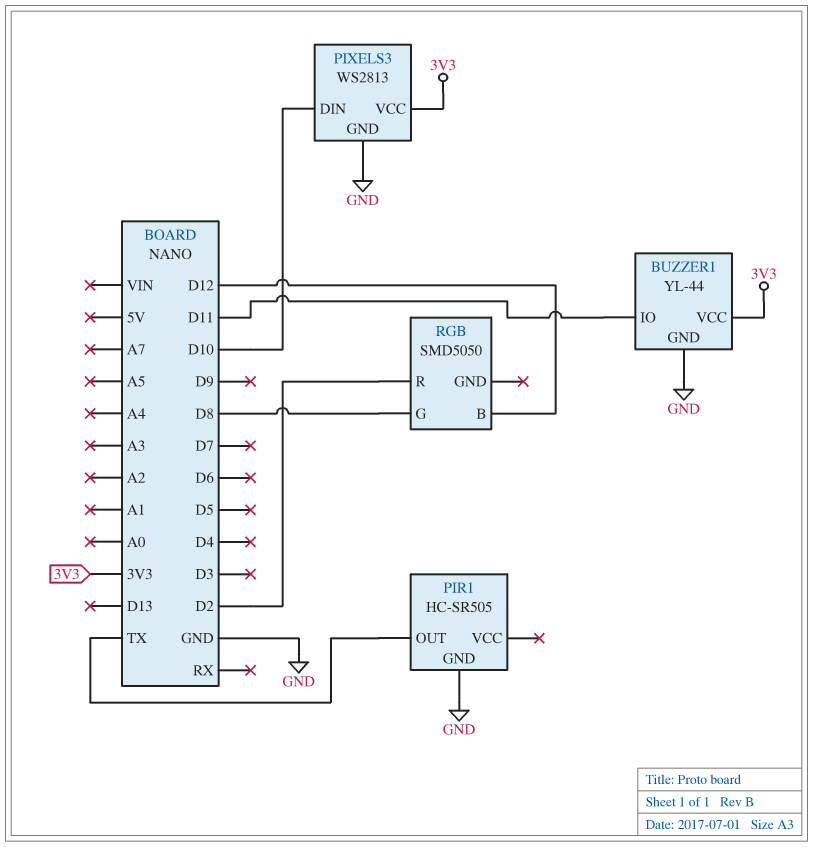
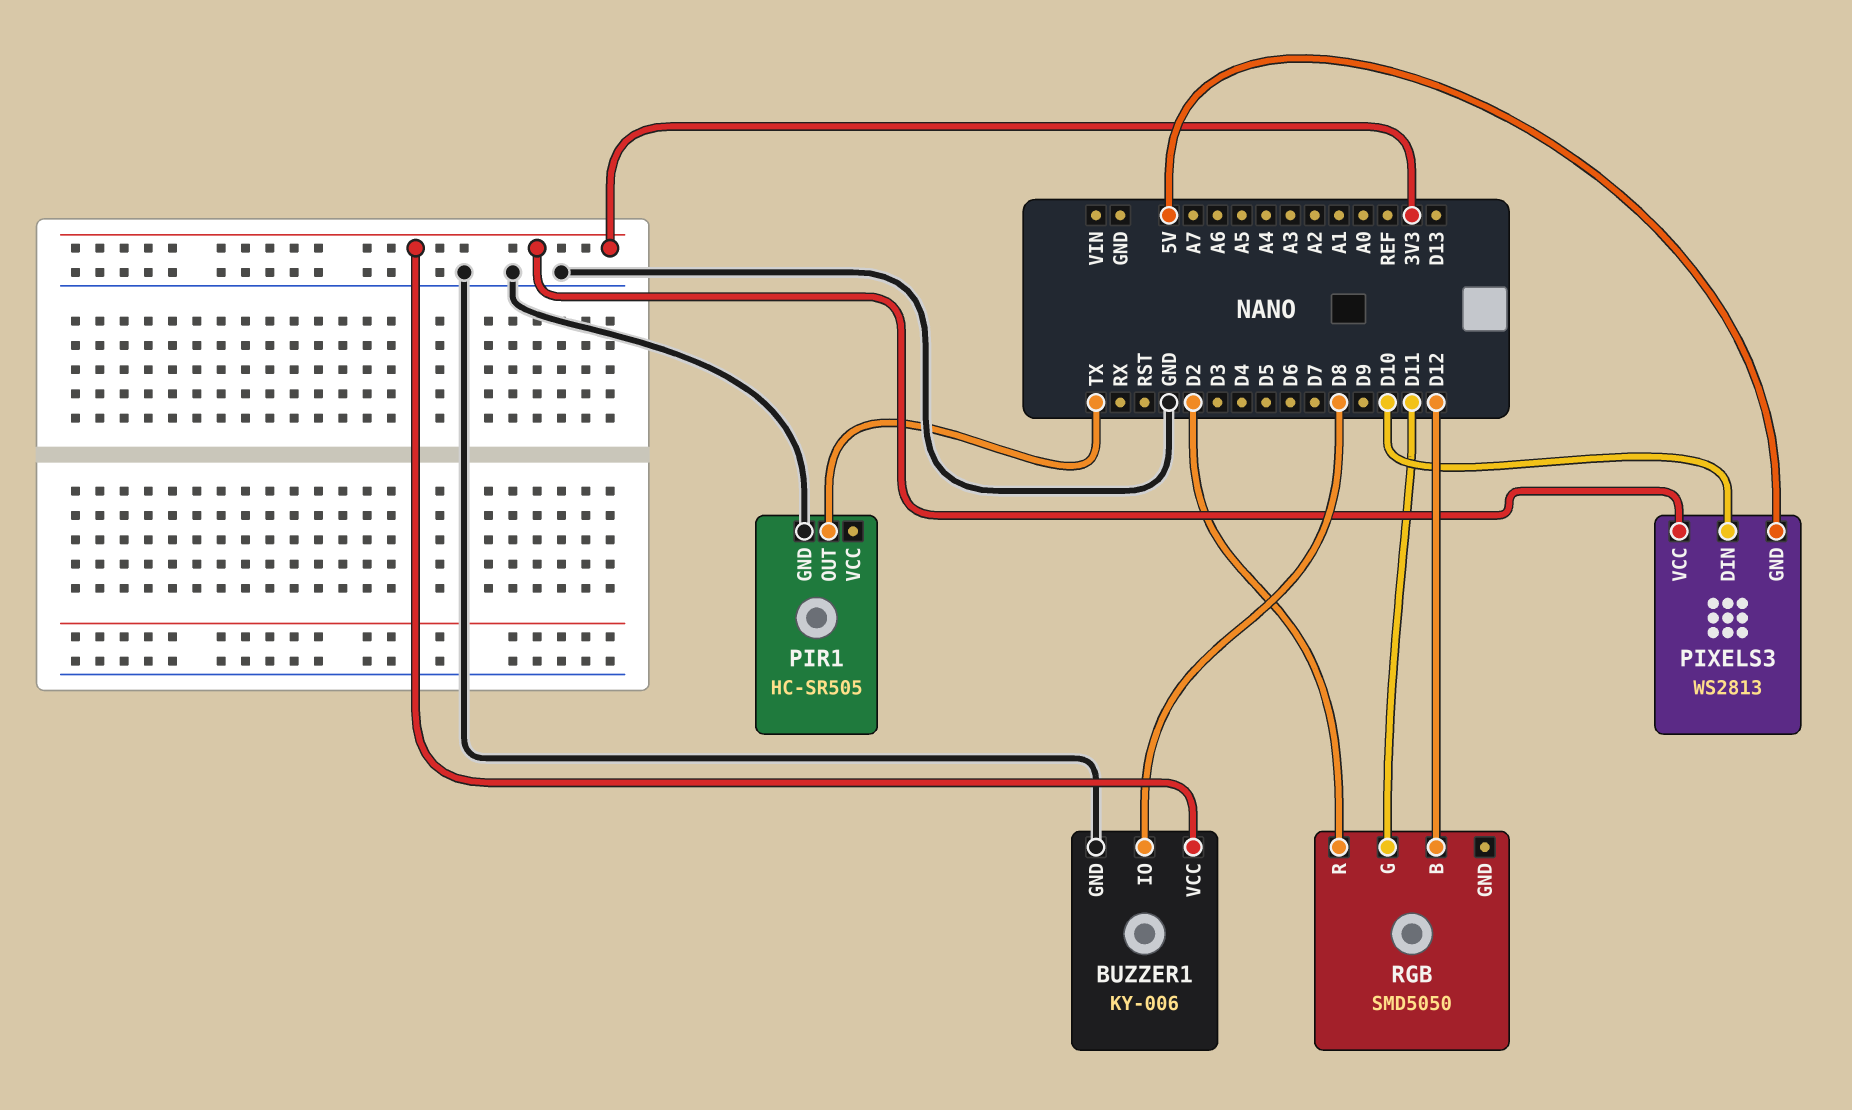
BUZZER1: YL-44 -> KY-006
BUZZER1 pin IO: D11 -> D8
PIXELS3 pin GND: GND -> 5V
RGB pin G: D8 -> D11

